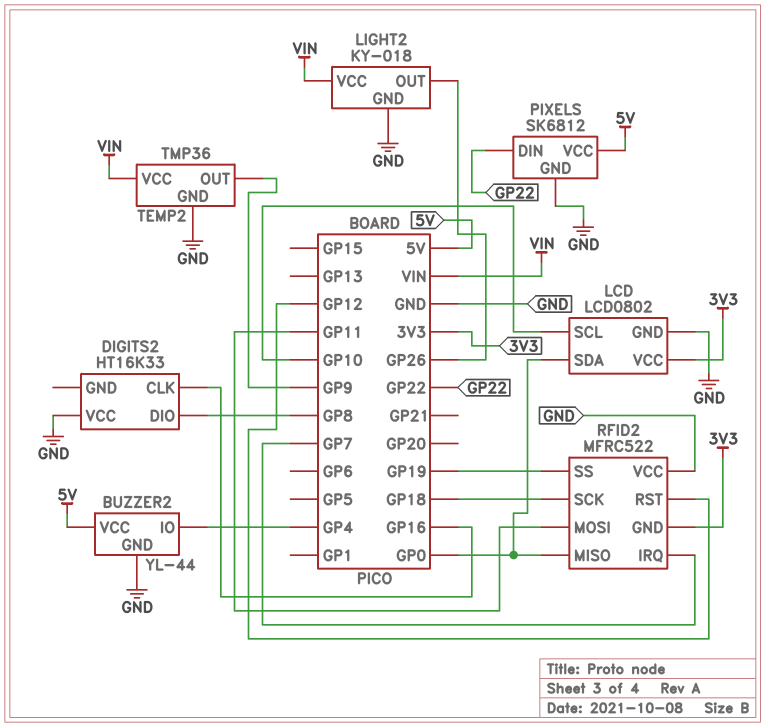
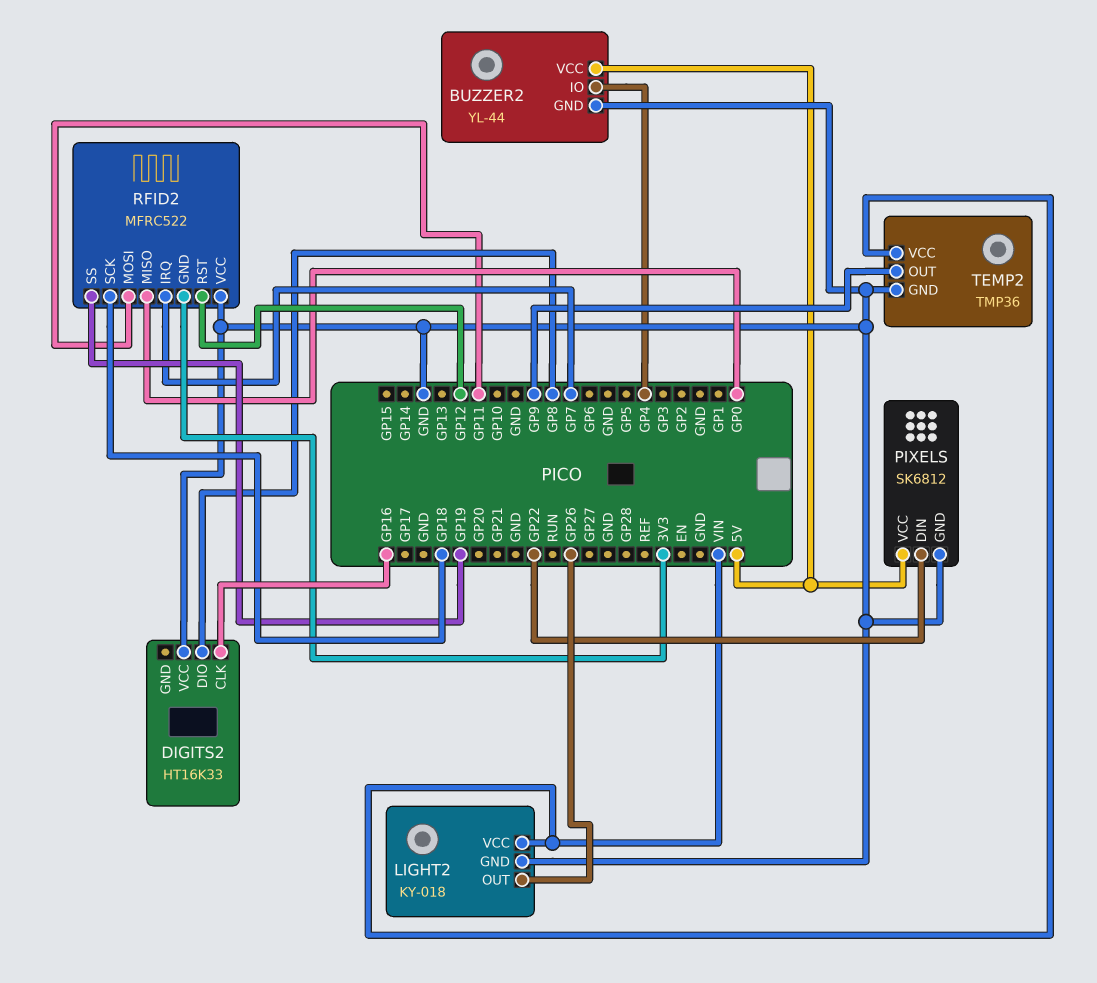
LCD: LCD0802 -> none
LCD pin GND: GND -> none
LCD pin SCL: GP10 -> none
LCD pin SDA: GP0 -> none
LCD pin VCC: 3V3 -> none

